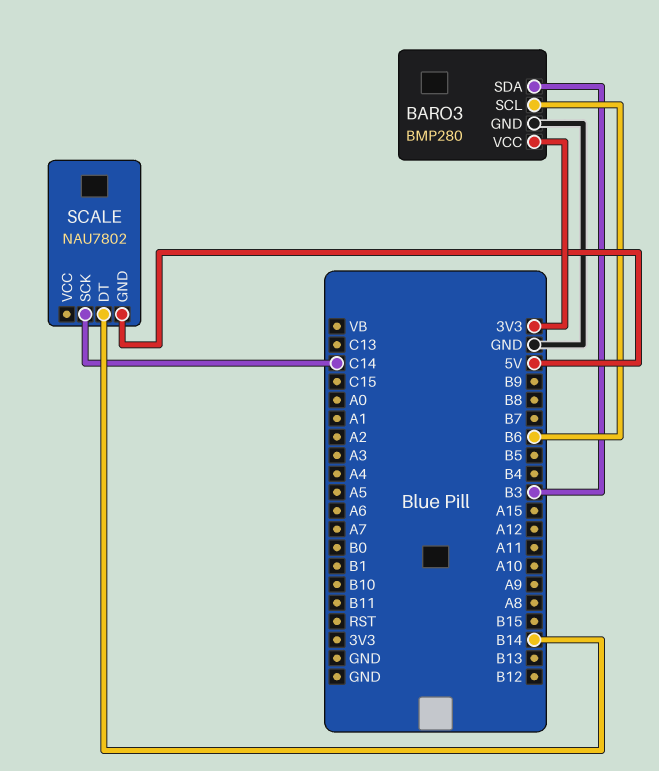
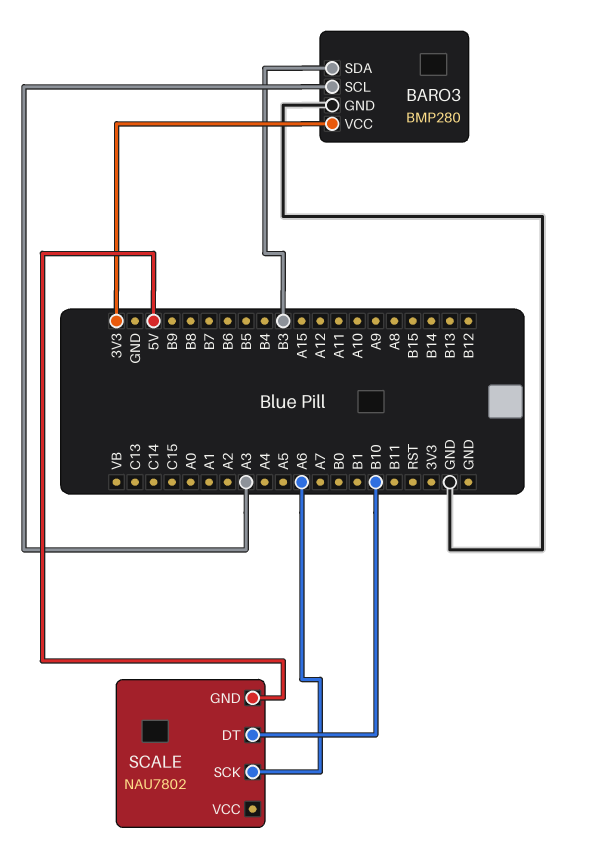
BARO3 pin SCL: B6 -> A3
SCALE pin DT: B14 -> B10
SCALE pin SCK: C14 -> A6

